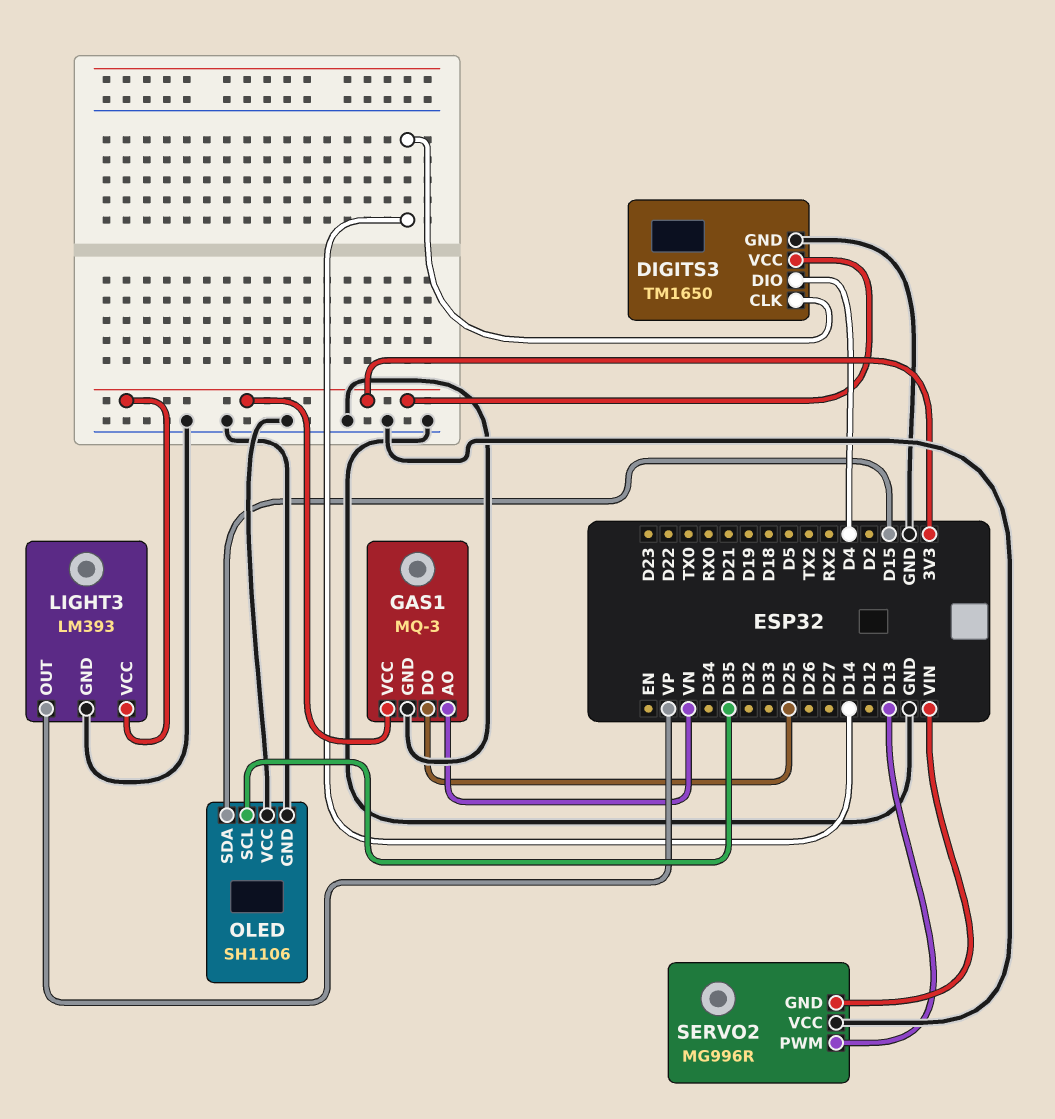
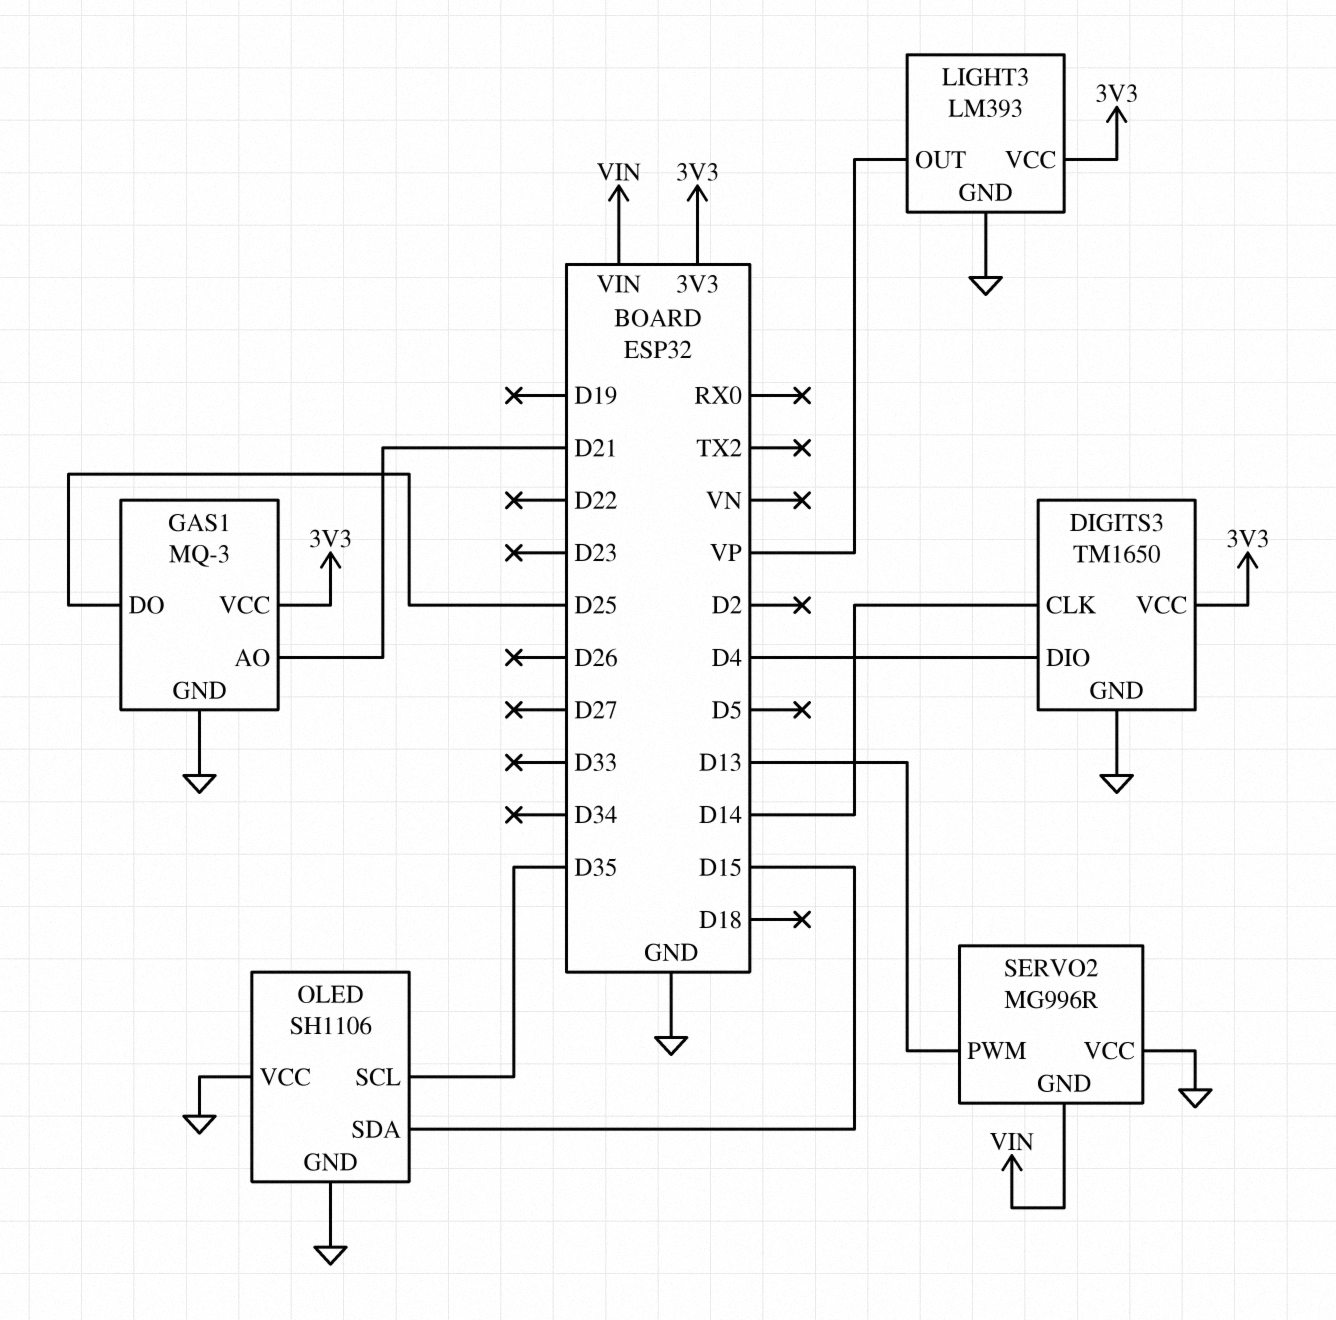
GAS1 pin AO: VN -> D21

